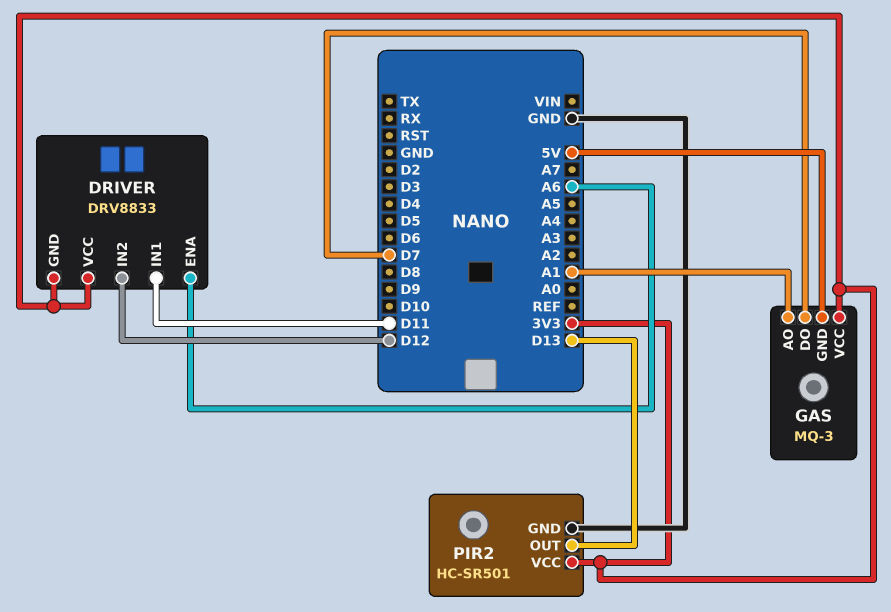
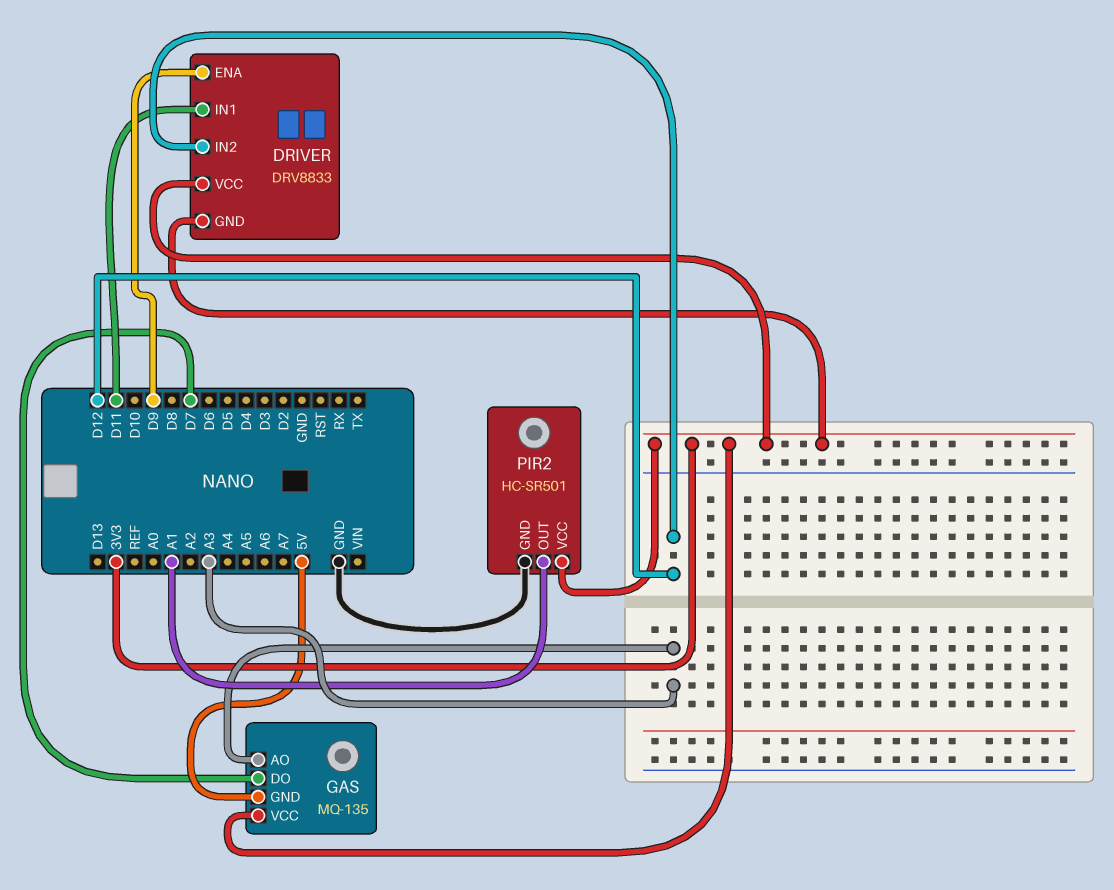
DRIVER pin ENA: A6 -> D9
GAS: MQ-3 -> MQ-135
GAS pin AO: A1 -> A3
PIR2 pin OUT: D13 -> A1

